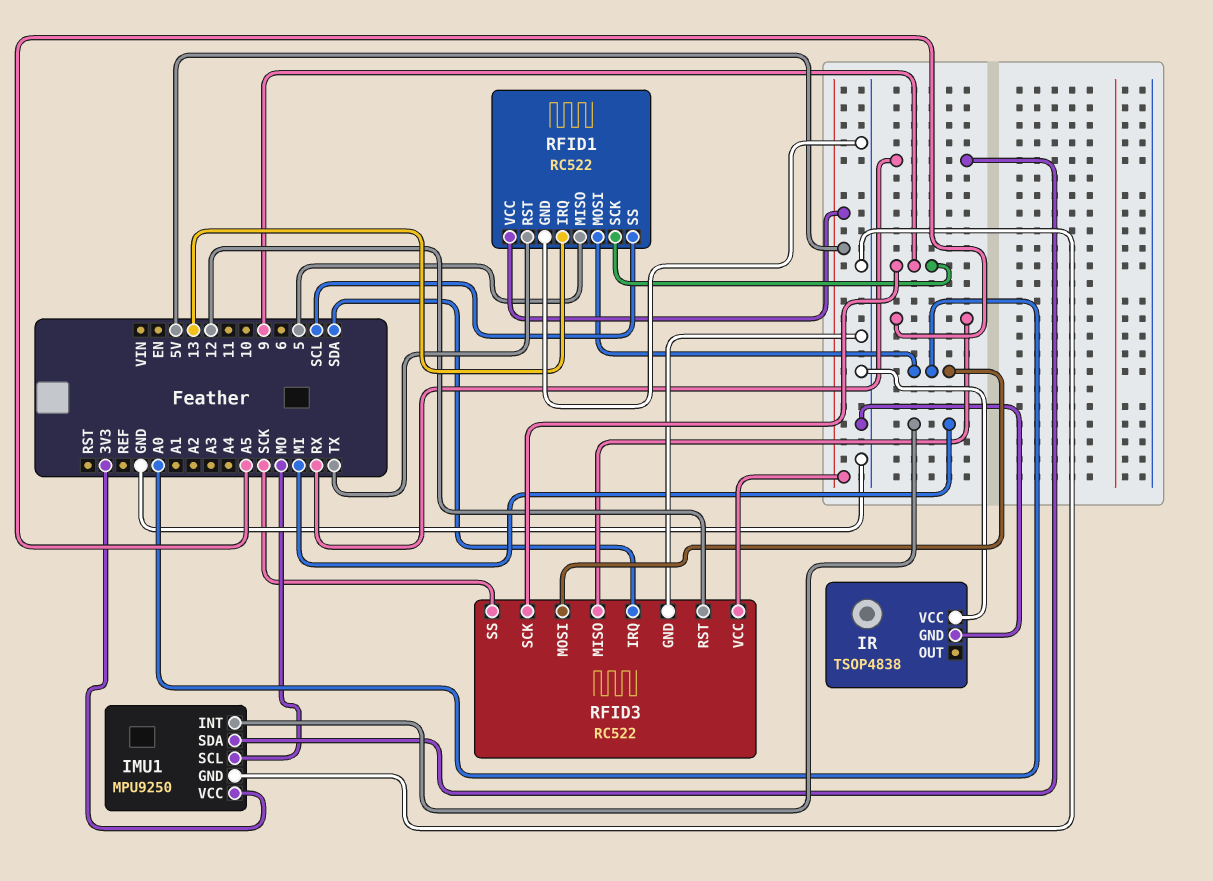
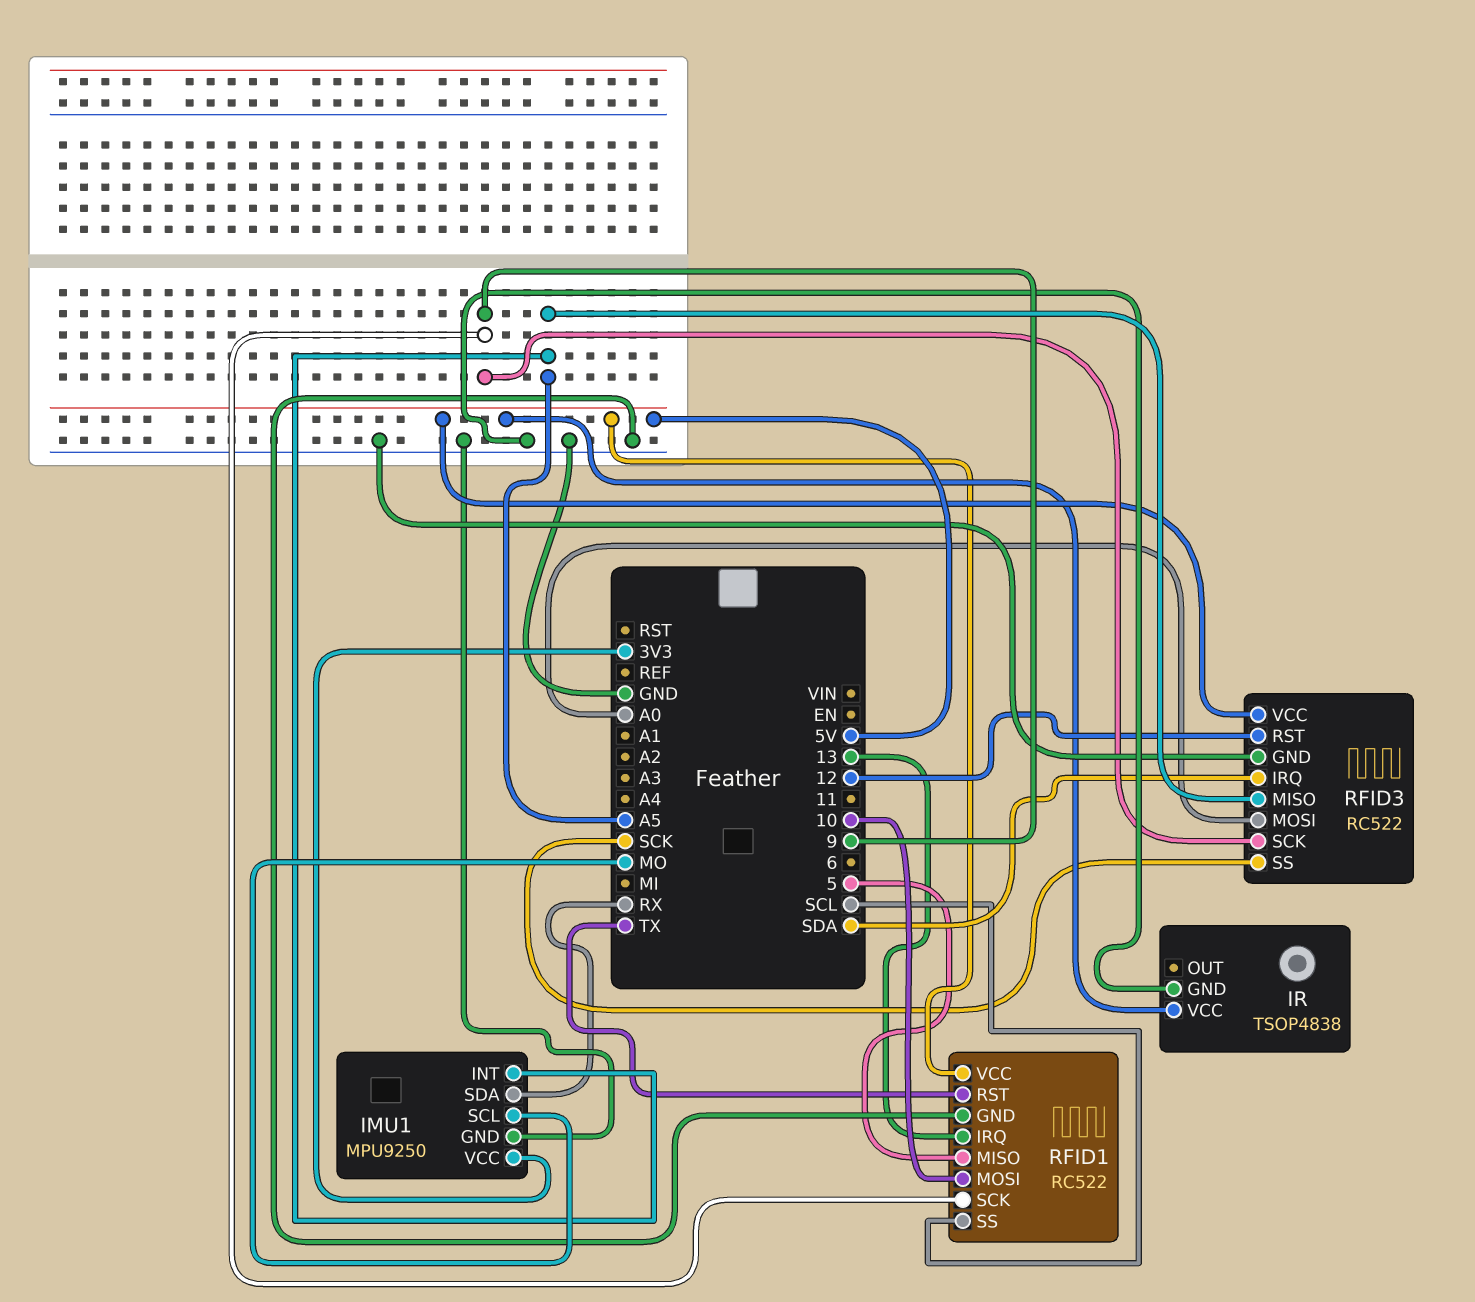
IMU1 pin INT: MI -> A5
IR pin VCC: GND -> 5V
RFID1 pin MOSI: A0 -> 10

